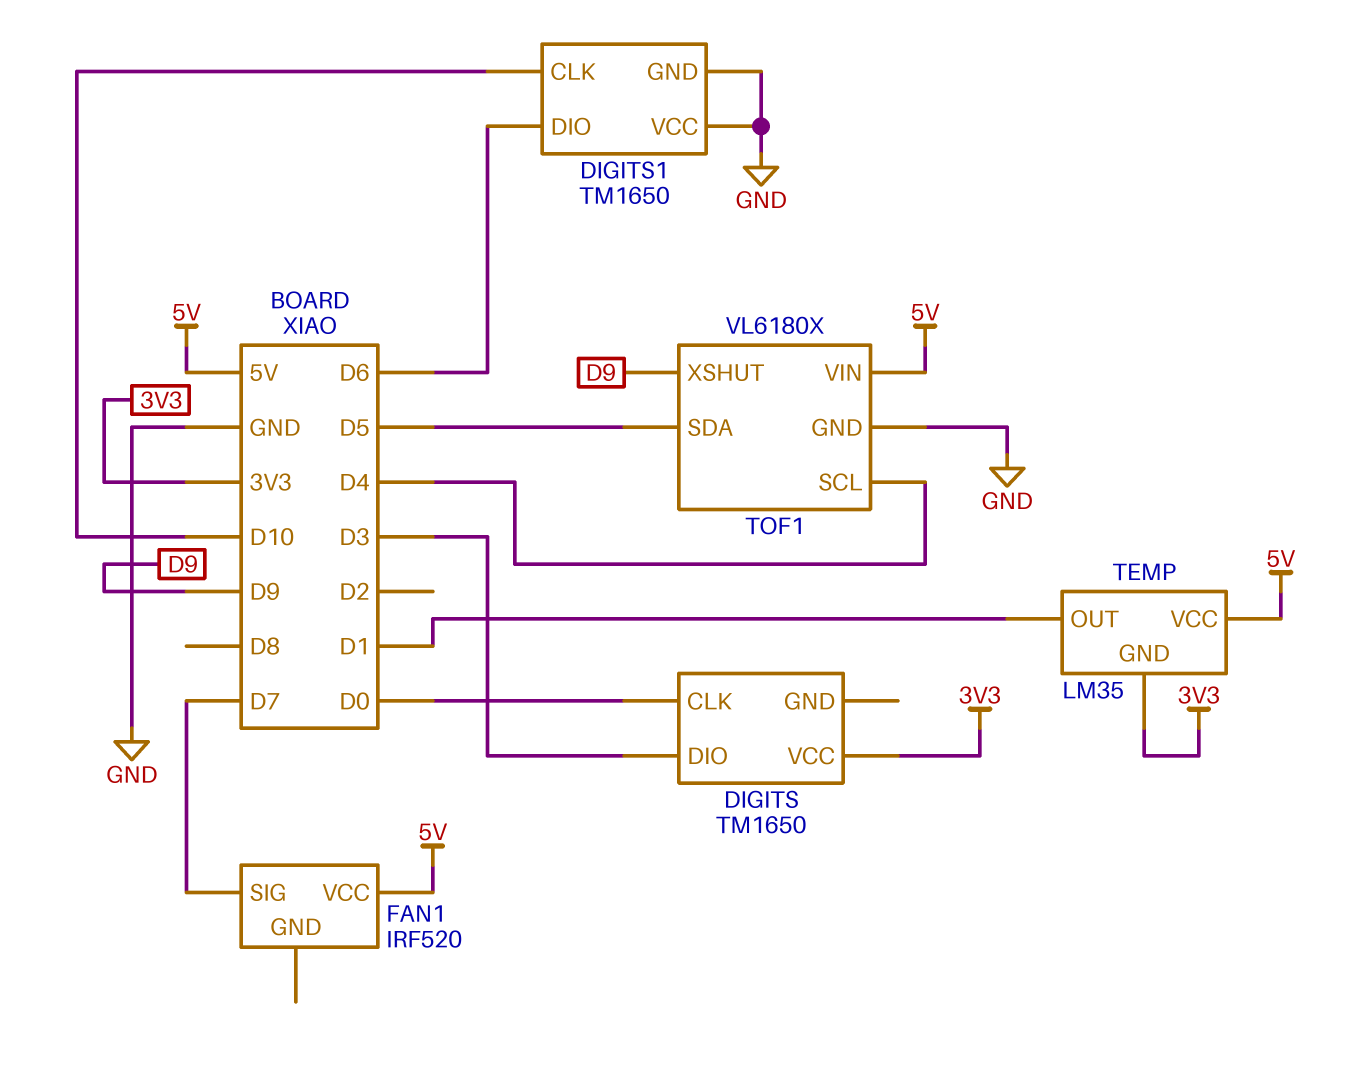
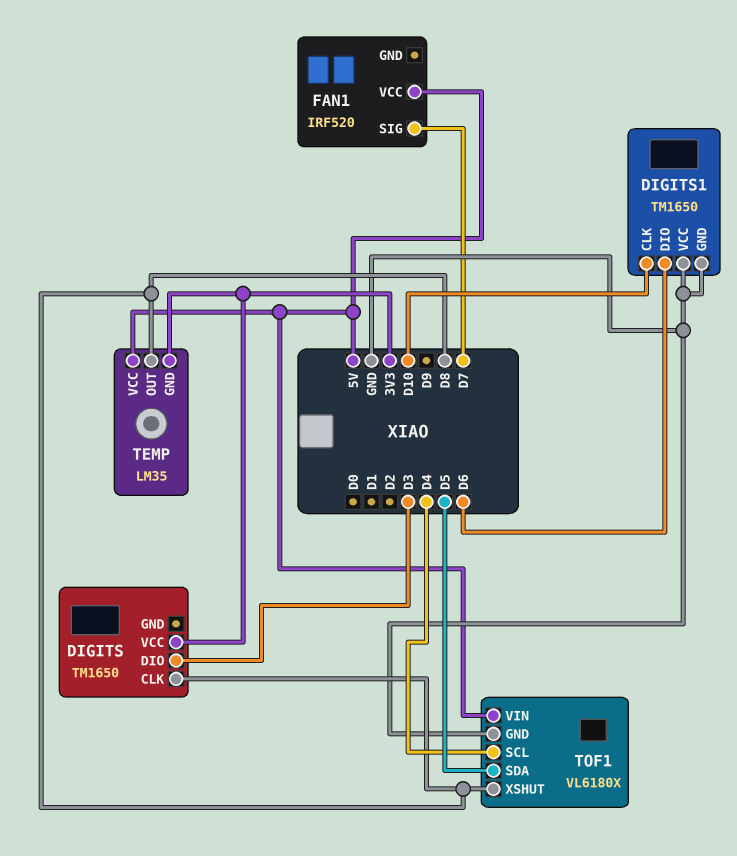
DIGITS pin CLK: D0 -> D8
TEMP pin OUT: D1 -> D8
TOF1 pin XSHUT: D9 -> D8

